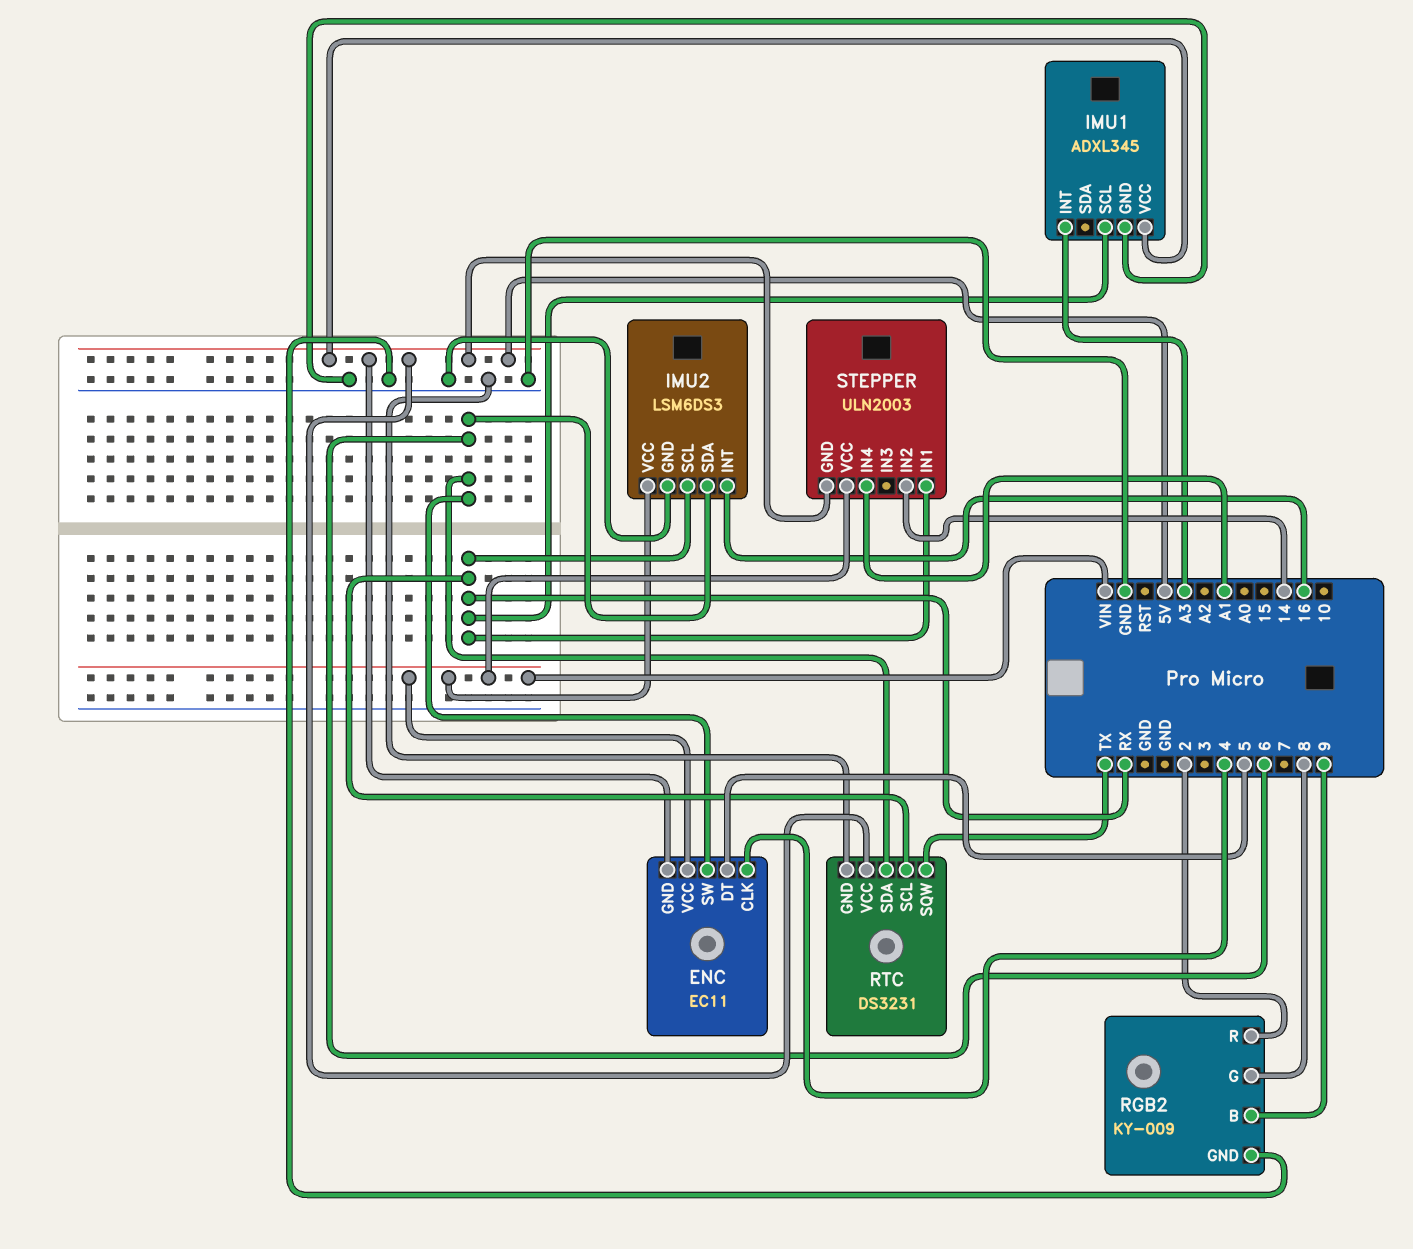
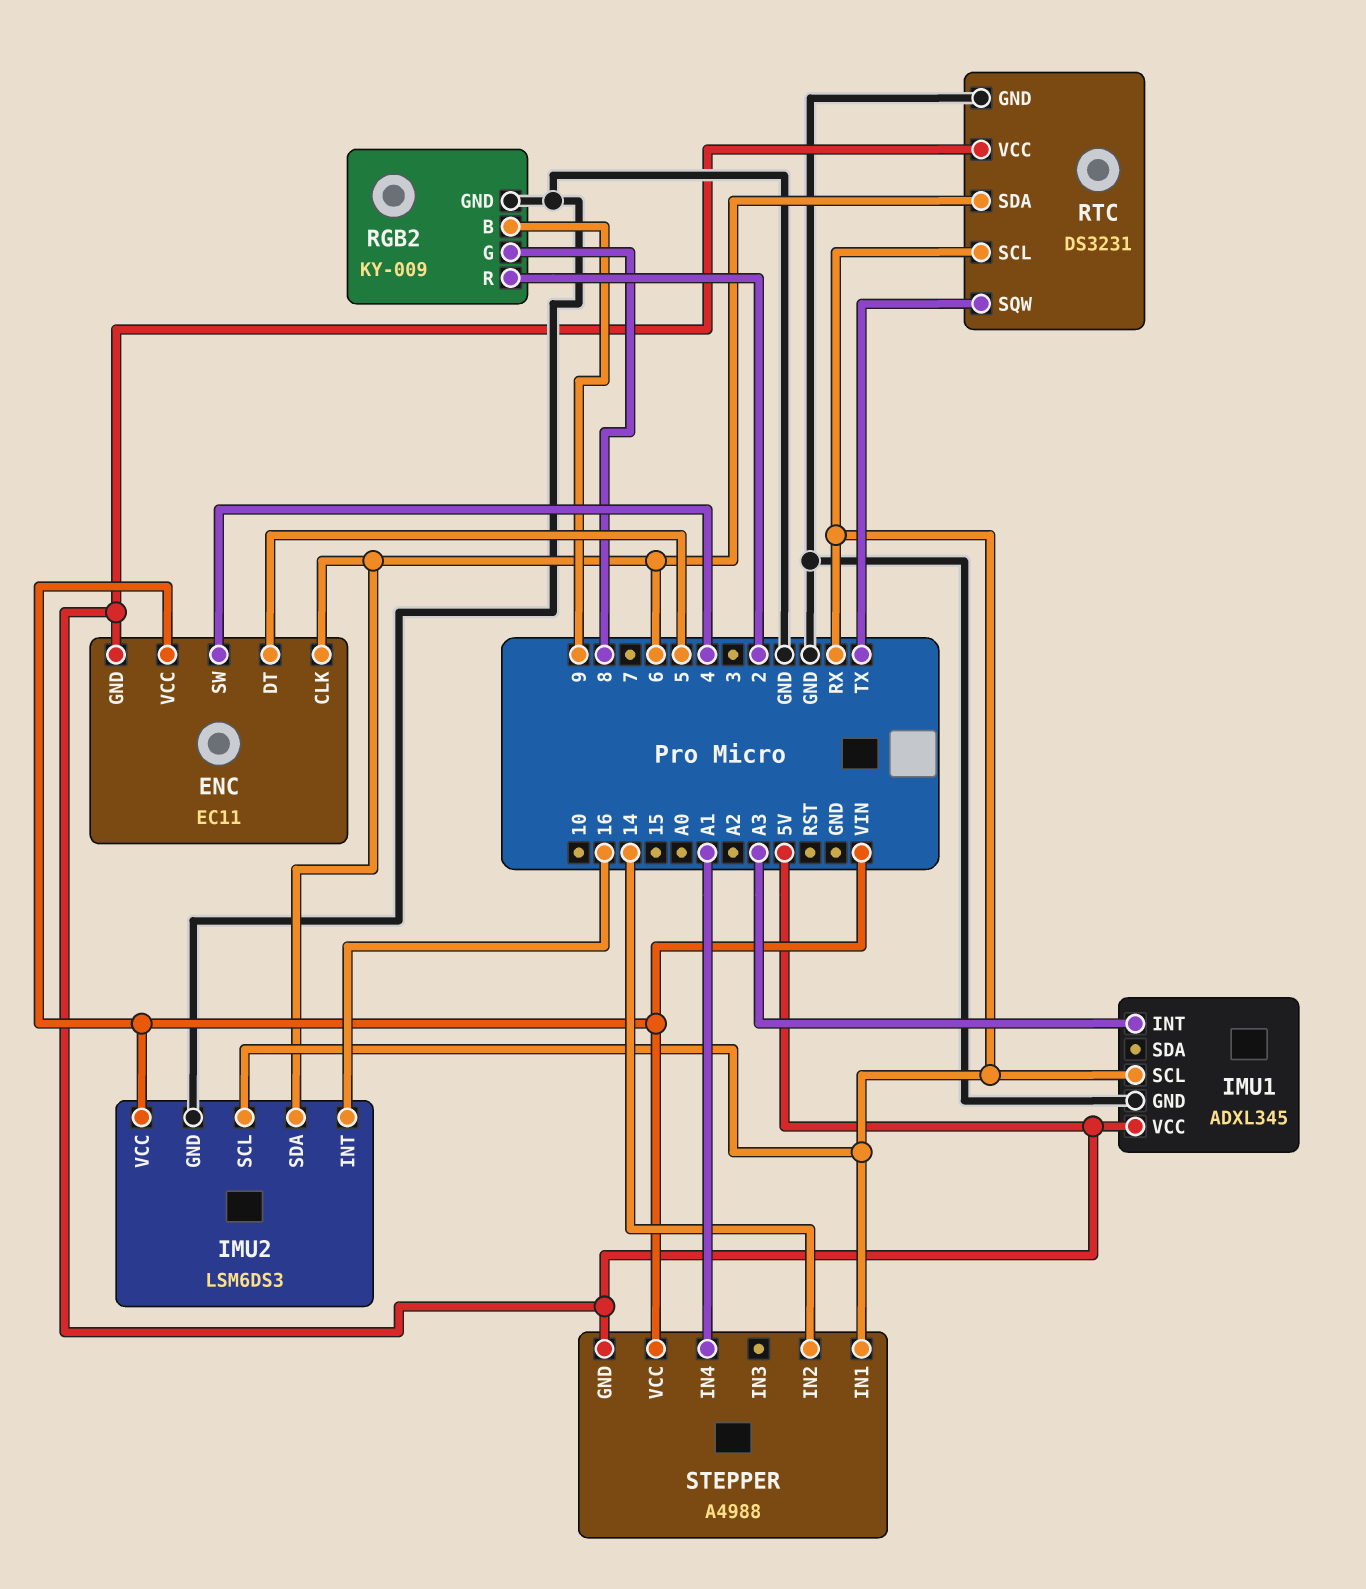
ENC pin CLK: 4 -> 6
ENC pin SW: 6 -> 4
STEPPER: ULN2003 -> A4988

